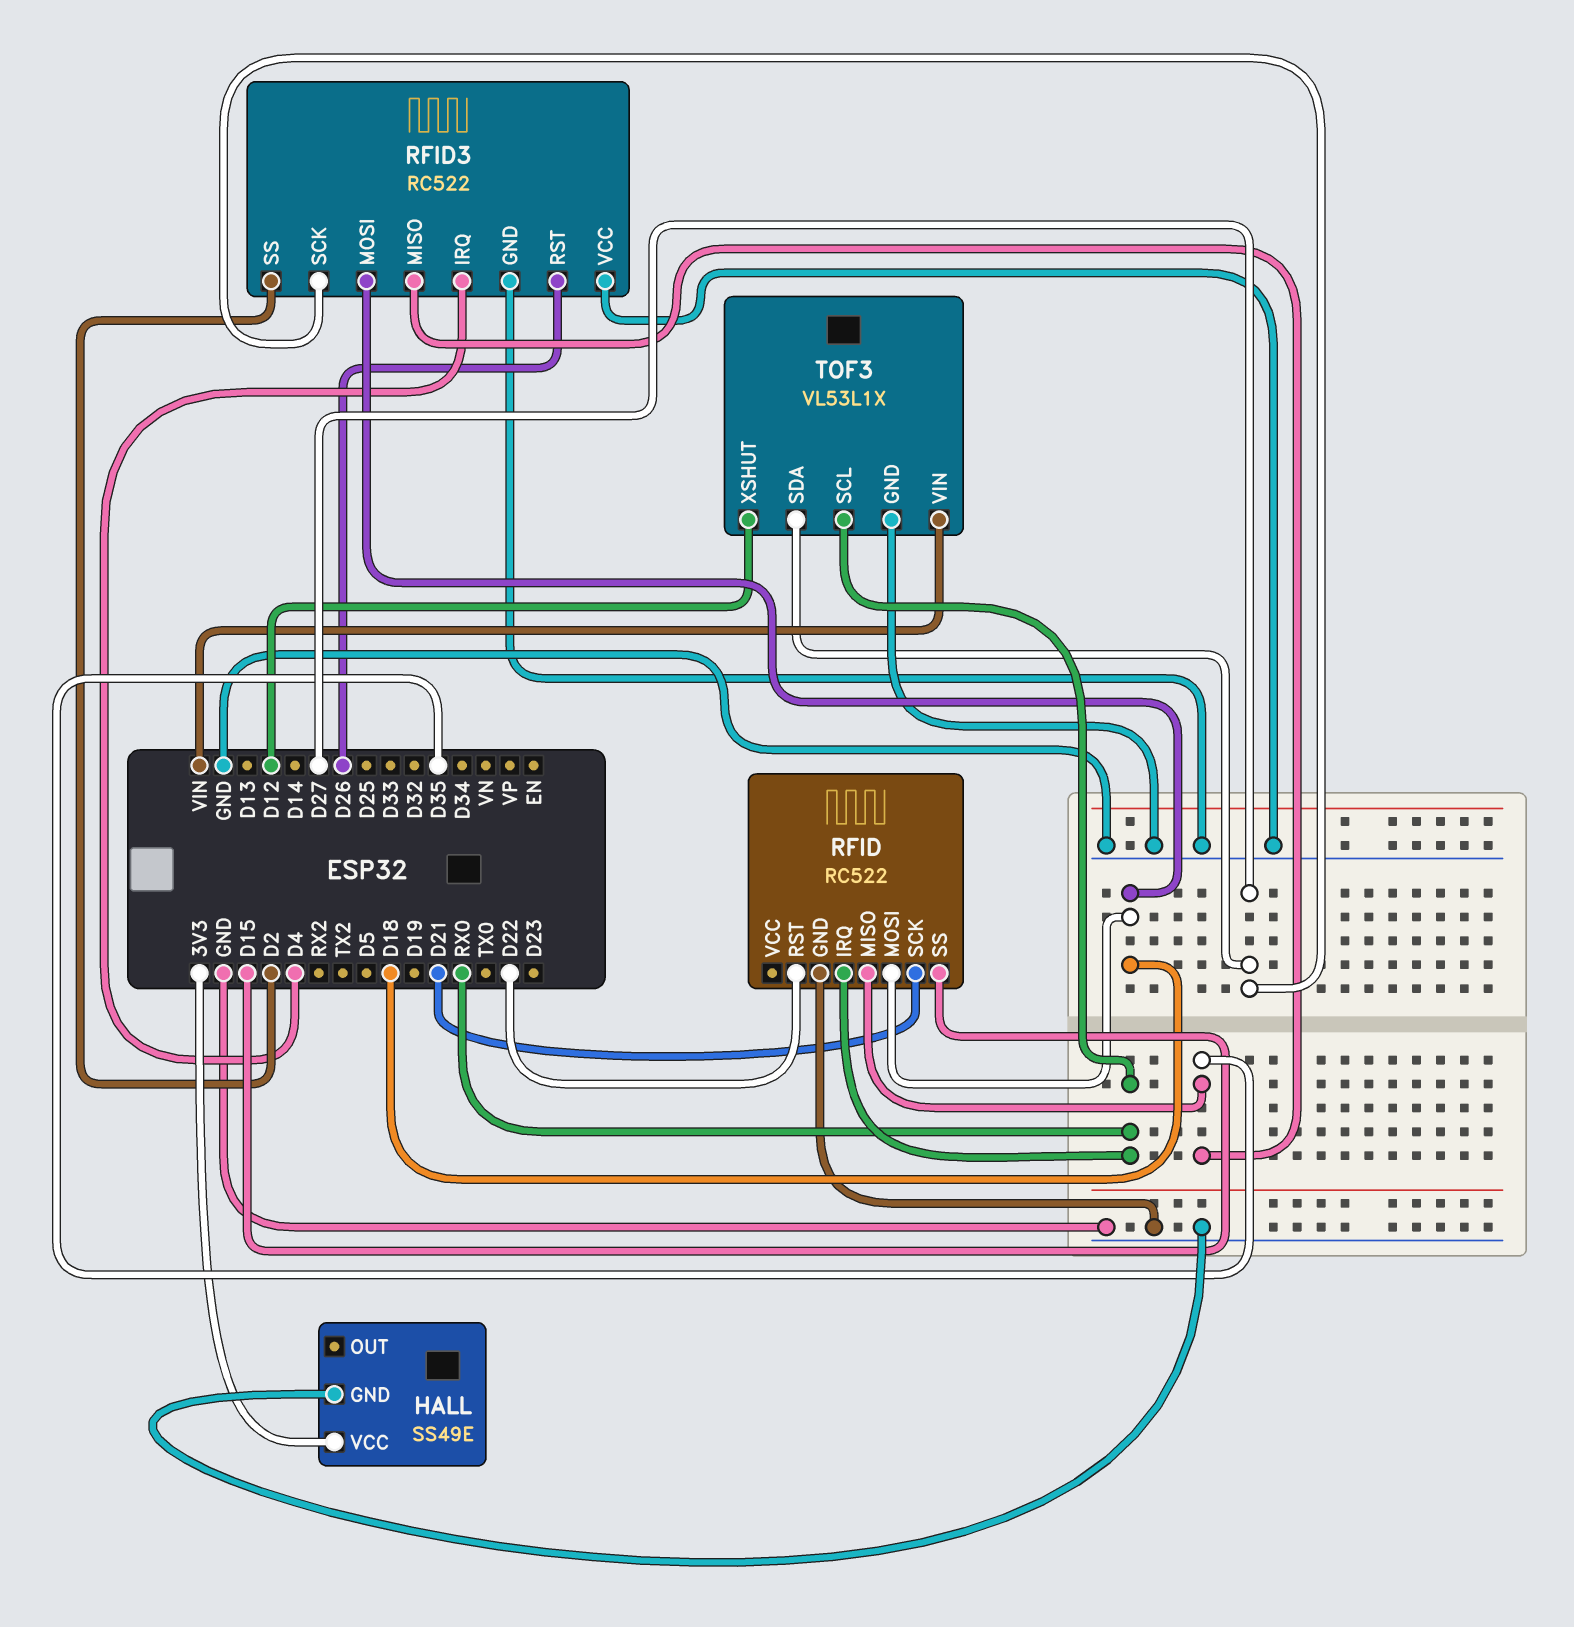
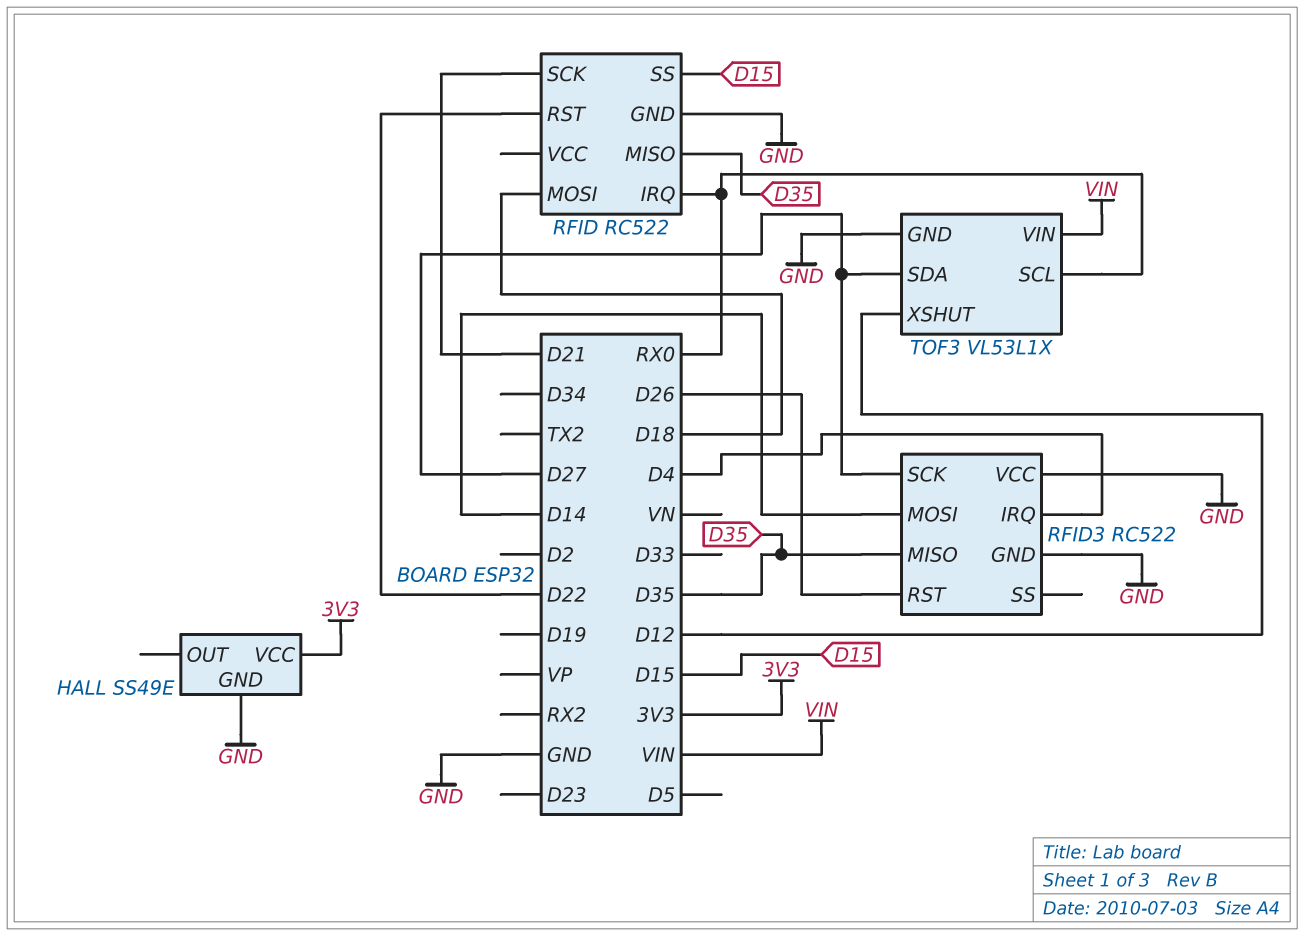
RFID3 pin MOSI: D18 -> D14
RFID3 pin SS: D2 -> none

